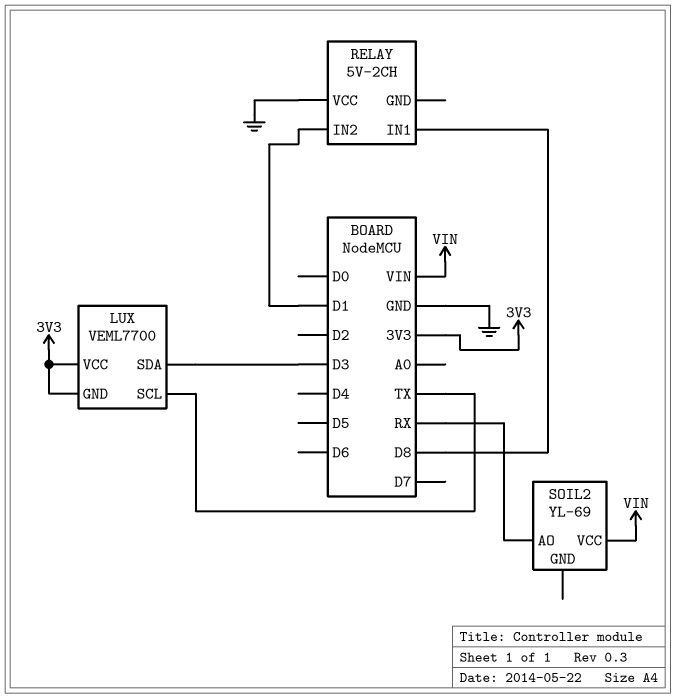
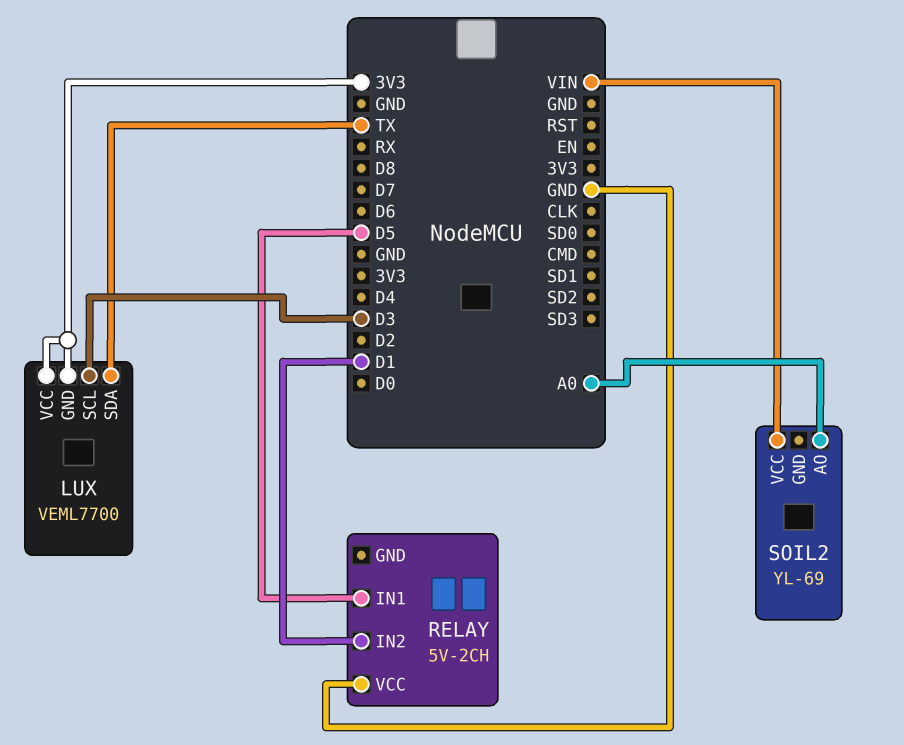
LUX pin SCL: TX -> D3
LUX pin SDA: D3 -> TX
RELAY pin IN1: D8 -> D5
SOIL2 pin AO: RX -> A0

